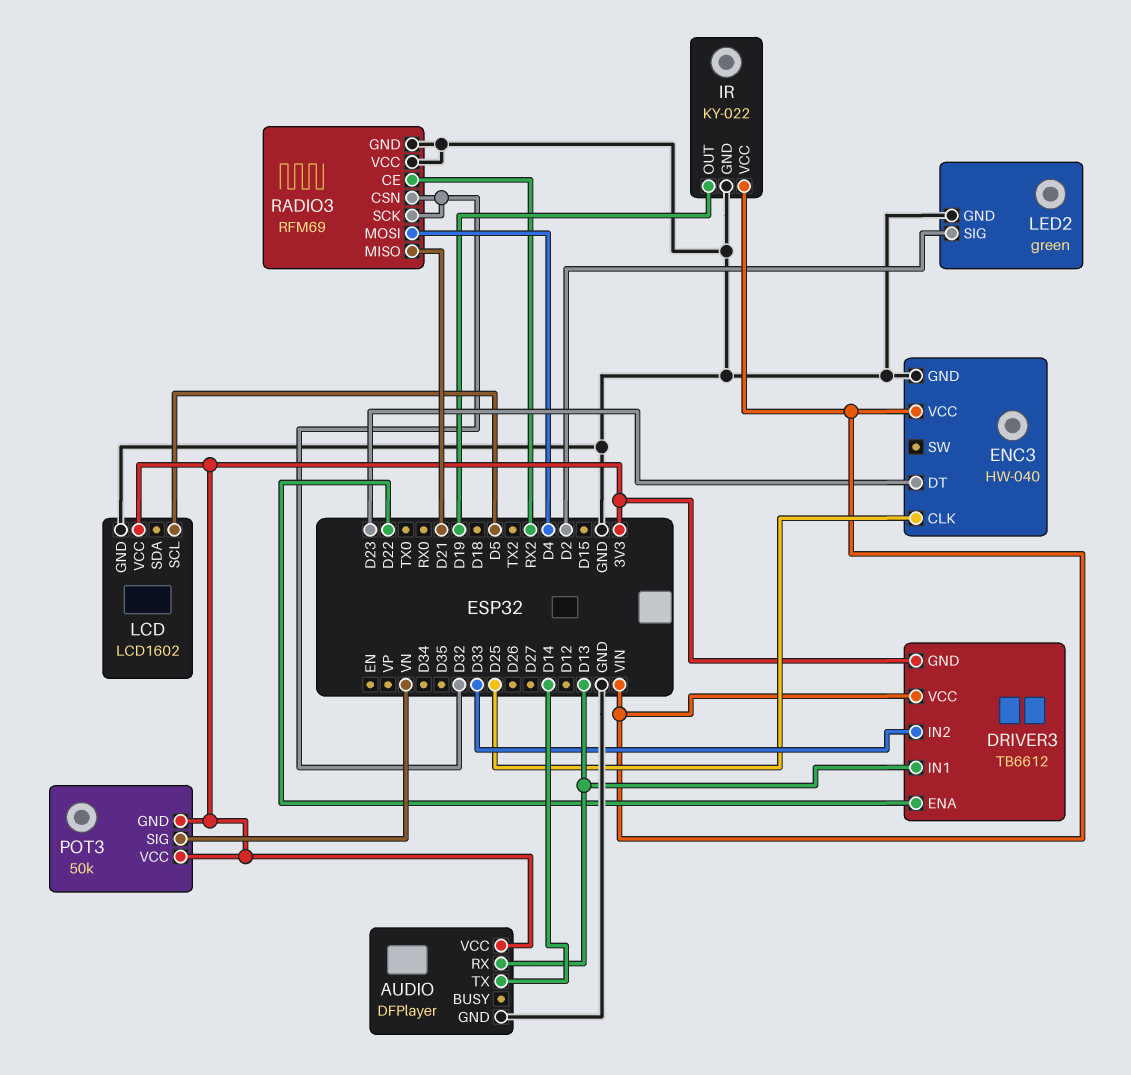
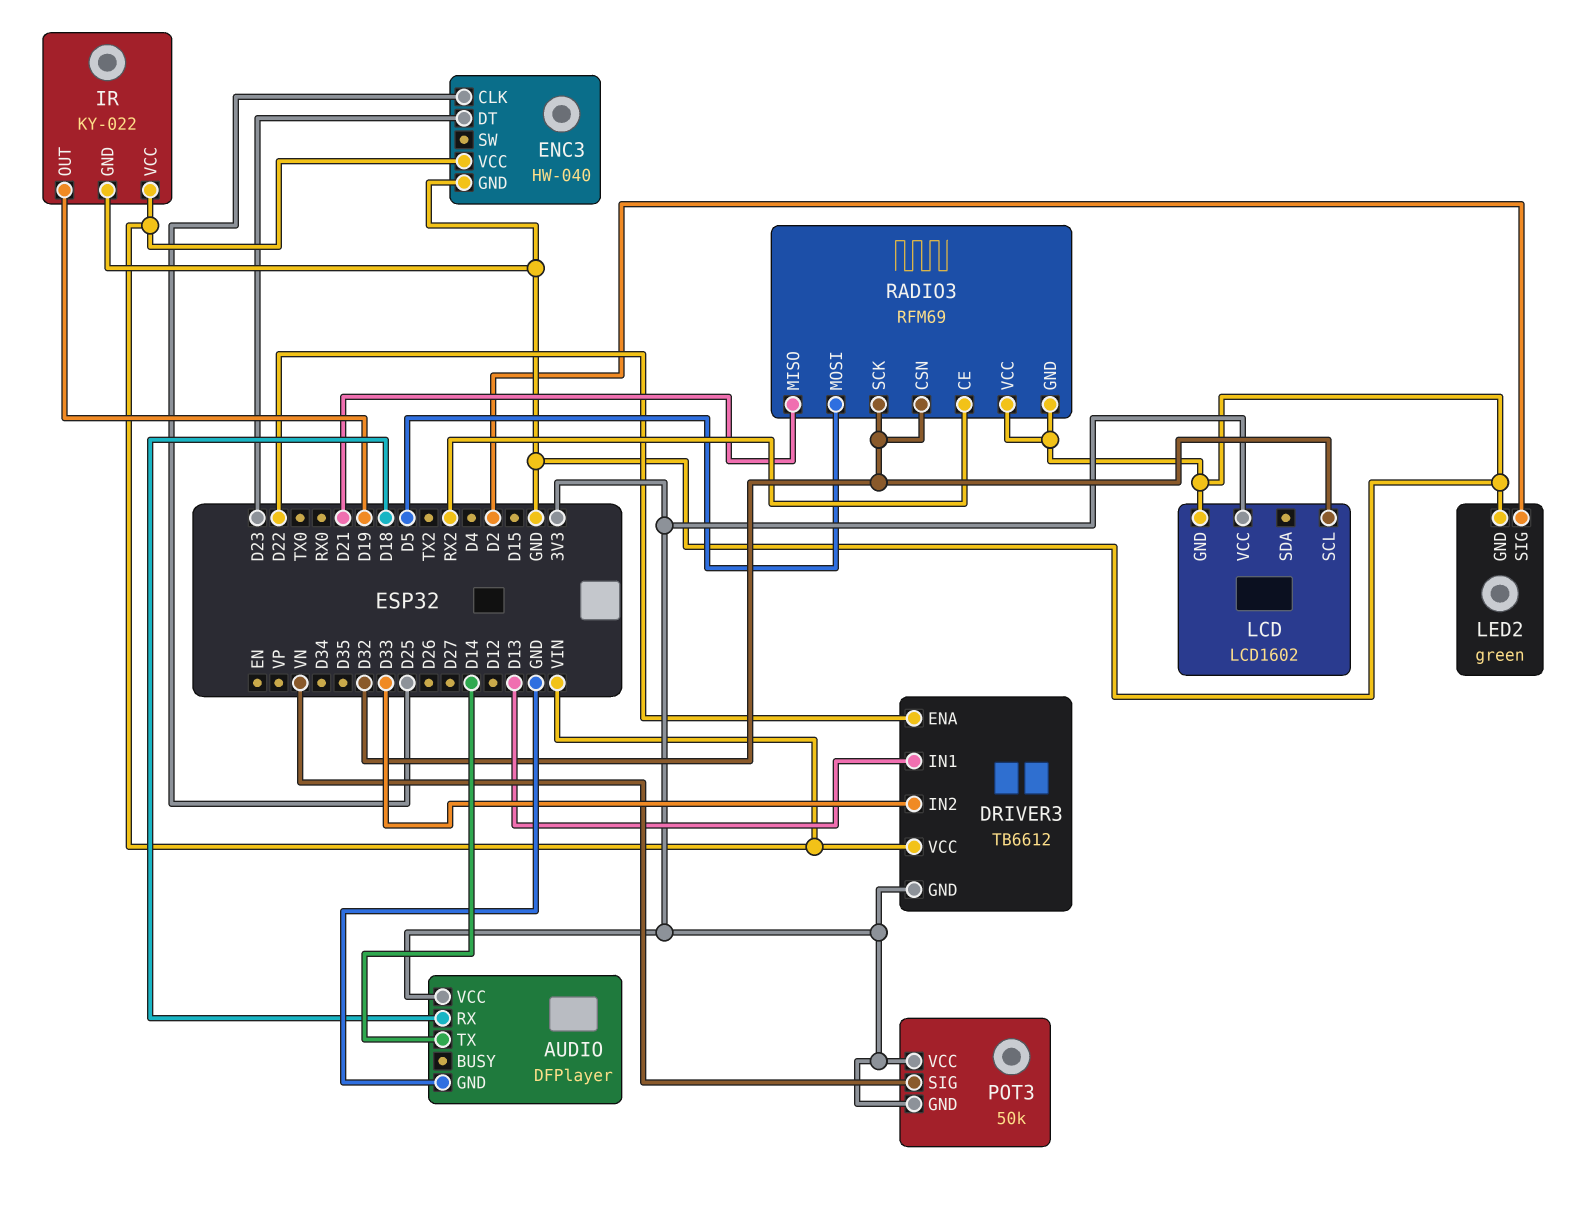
AUDIO pin RX: D13 -> D18
LCD pin SCL: D5 -> D32
RADIO3 pin MOSI: D4 -> D5

